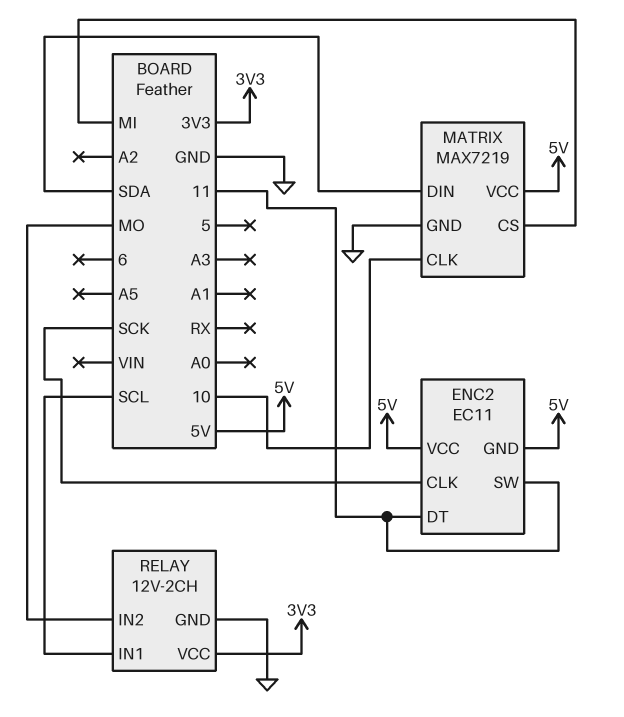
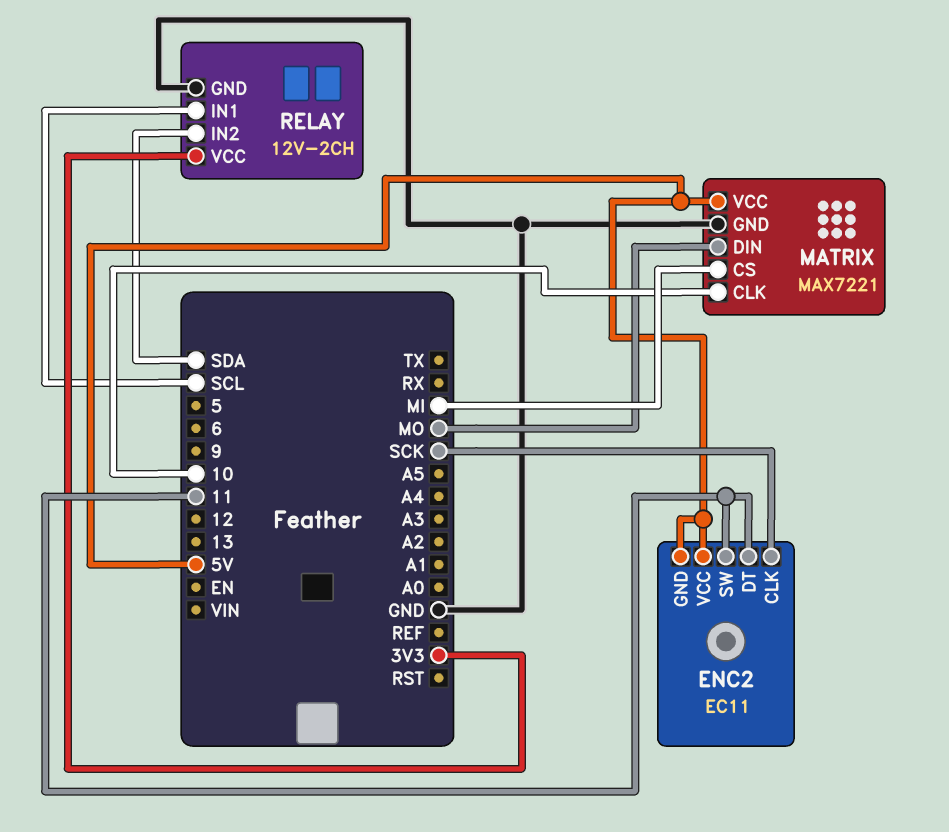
MATRIX: MAX7219 -> MAX7221
MATRIX pin DIN: SDA -> MO
RELAY pin IN2: MO -> SDA

